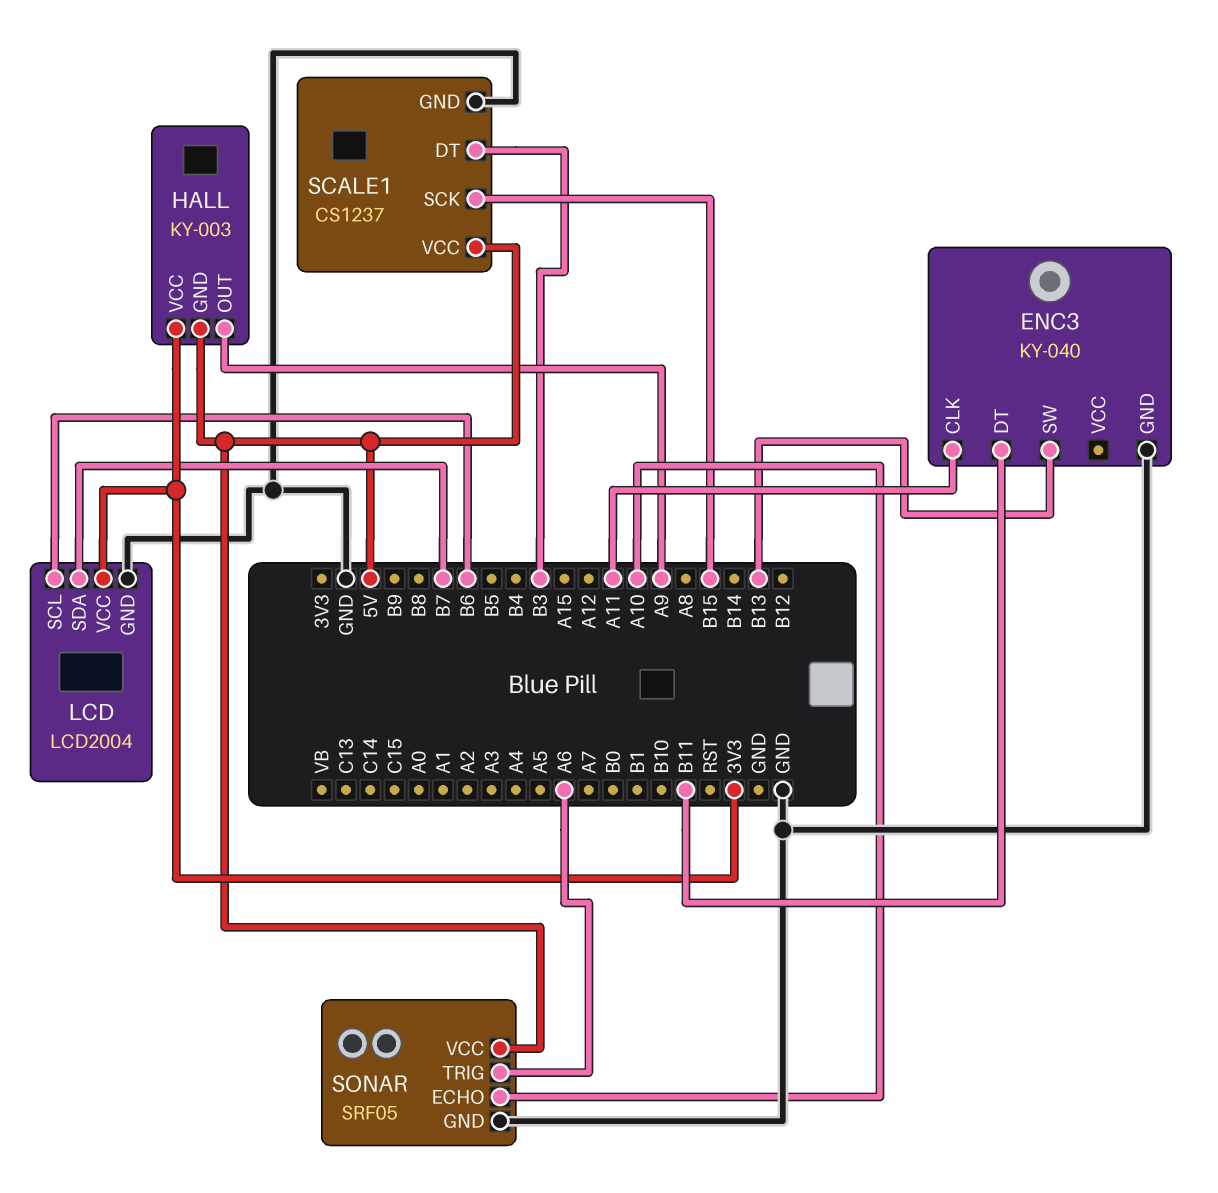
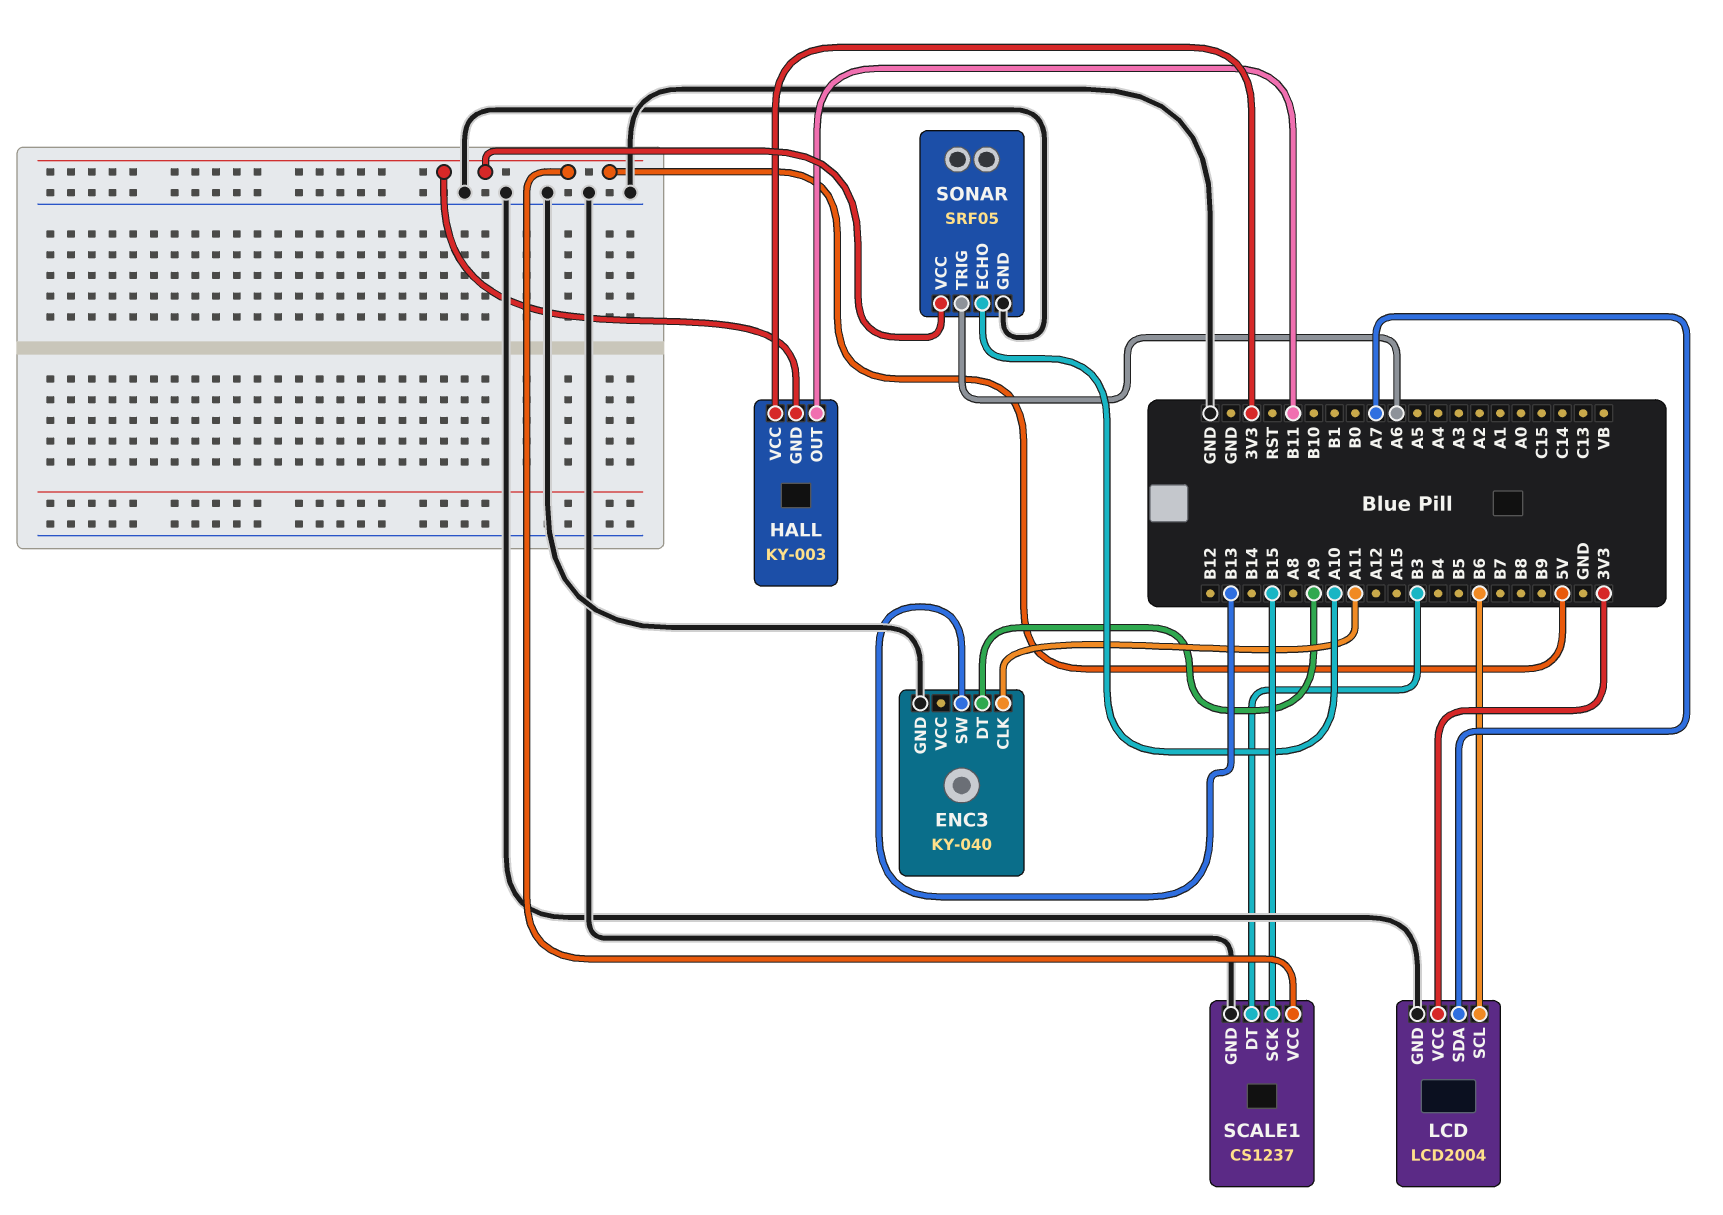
ENC3 pin DT: B11 -> A9
HALL pin OUT: A9 -> B11
LCD pin SDA: B7 -> A7

